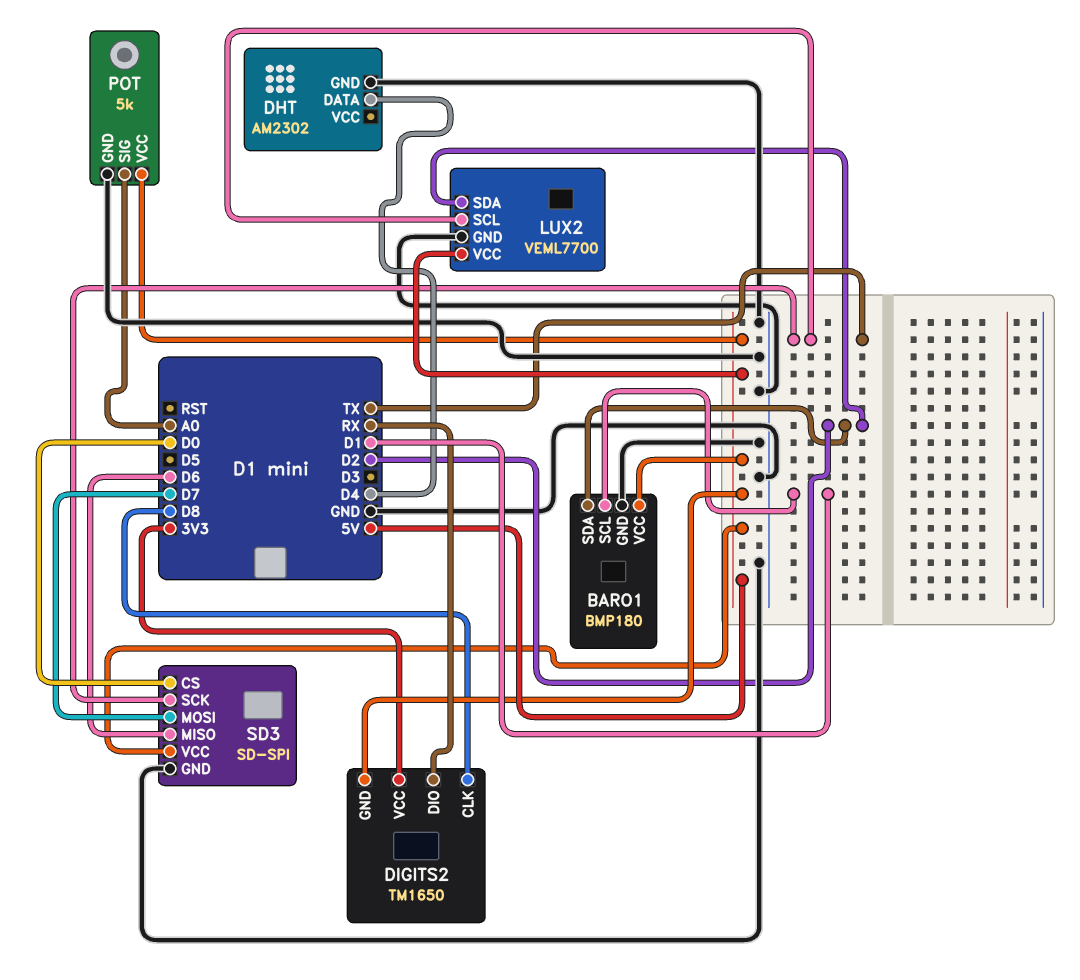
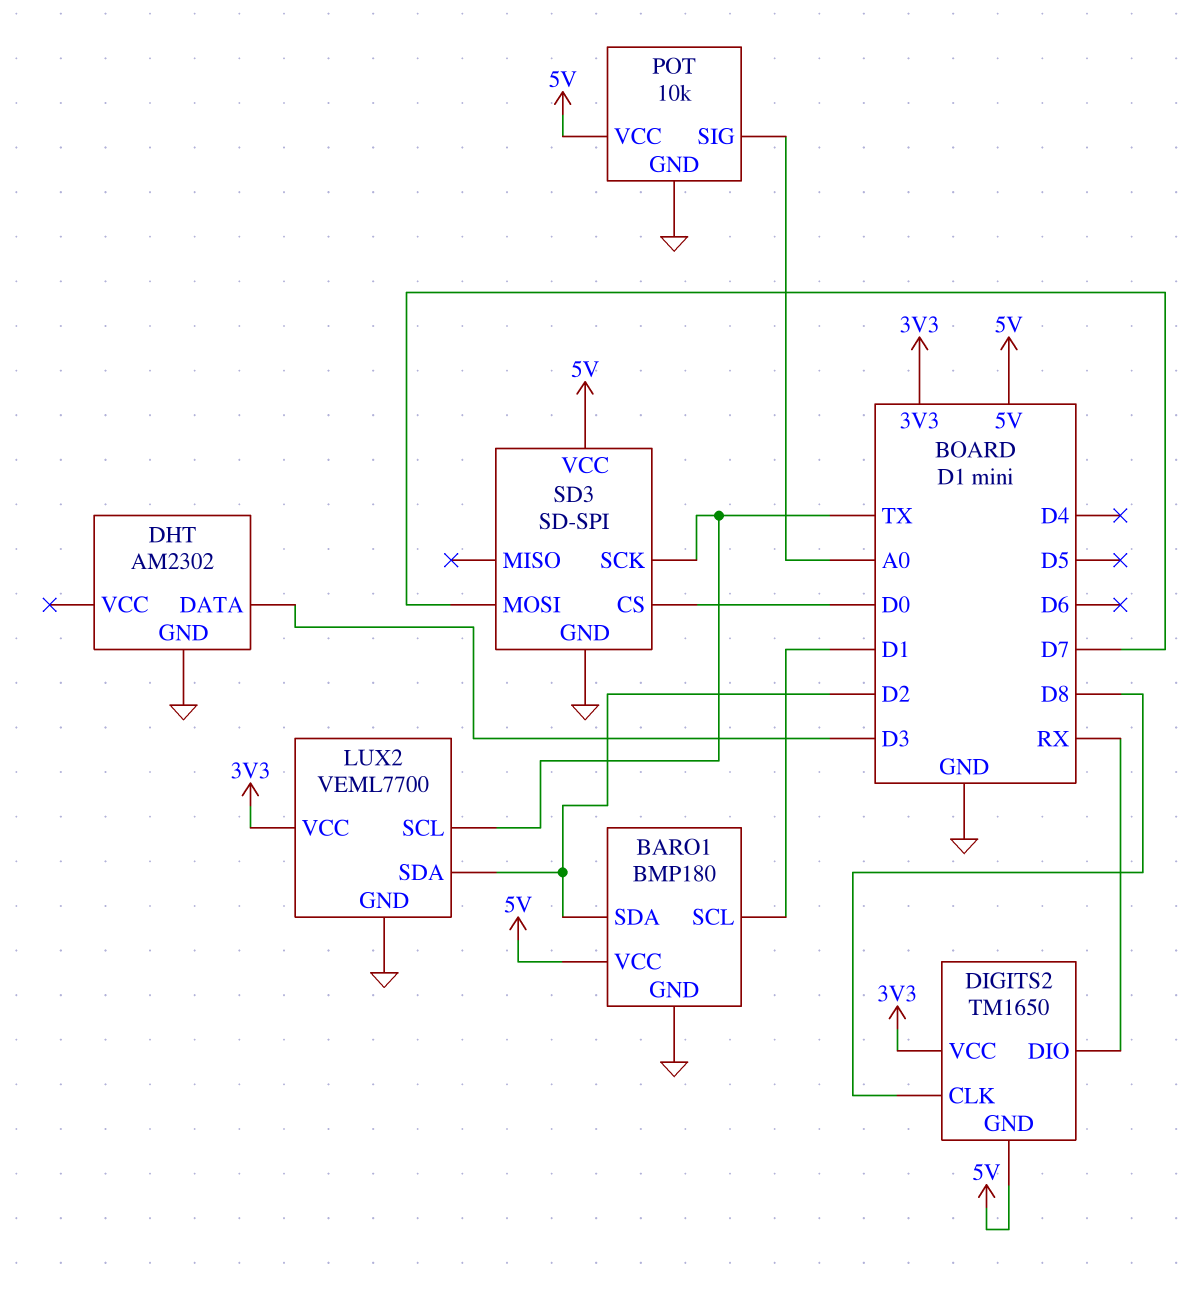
DHT pin DATA: D4 -> D3
LUX2 pin VCC: 5V -> 3V3
POT: 5k -> 10k
SD3 pin MISO: D6 -> none

